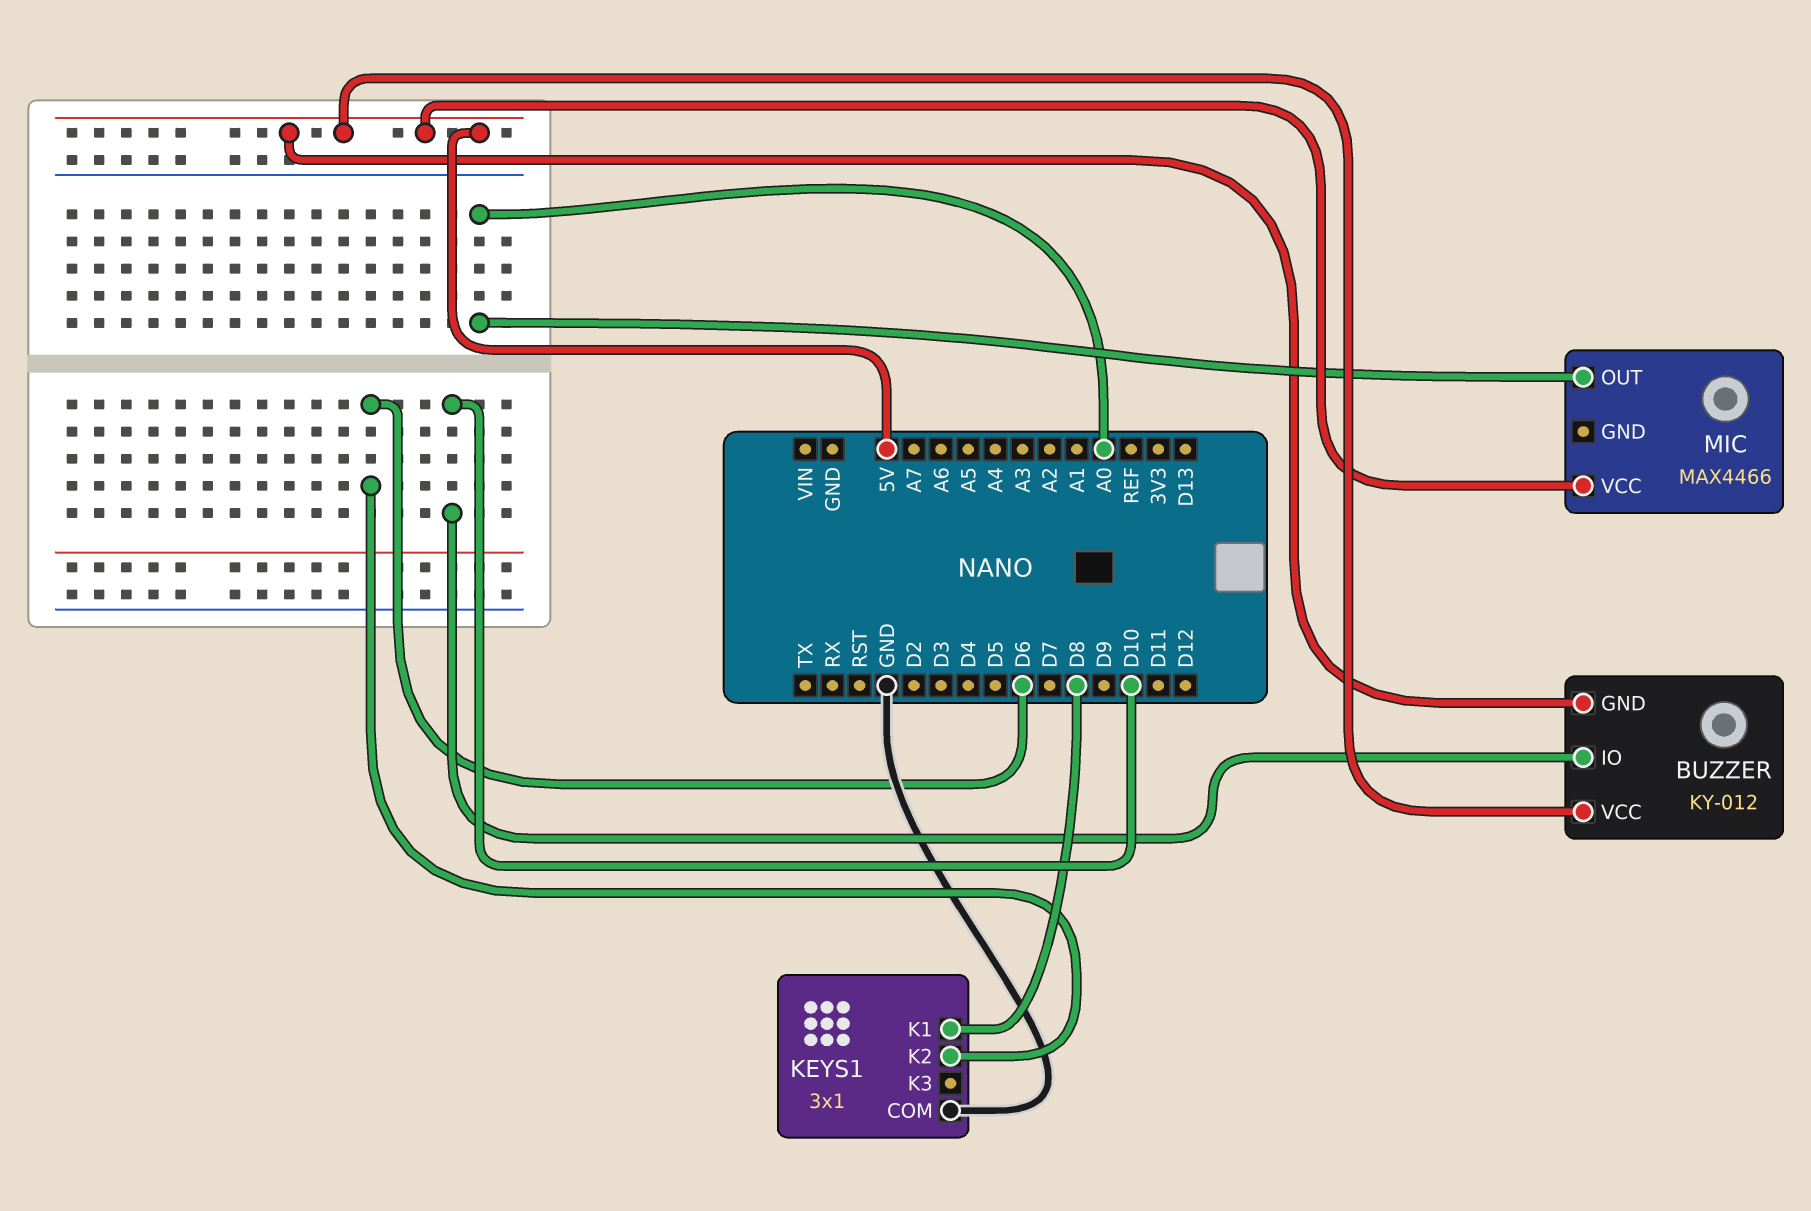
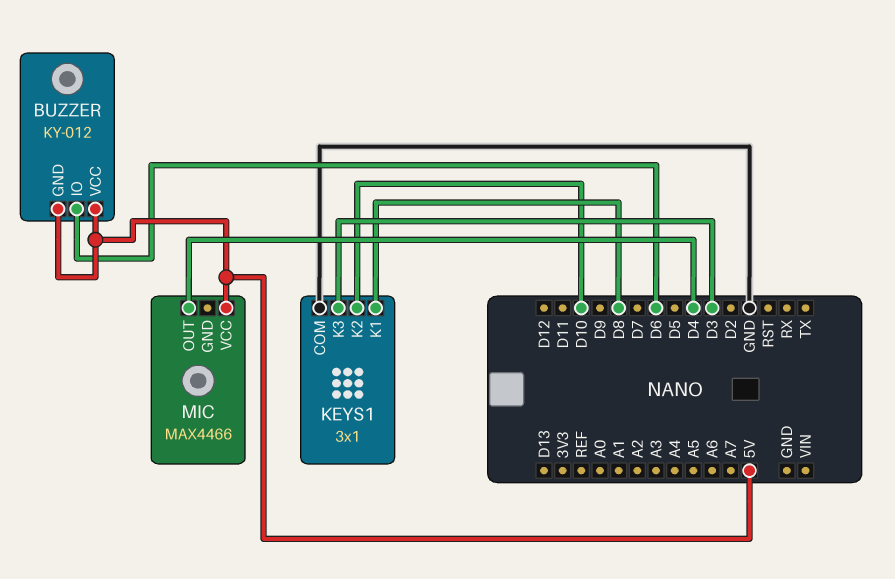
BUZZER pin IO: D10 -> D6
KEYS1 pin K2: D6 -> D10
KEYS1 pin K3: none -> D3
MIC pin OUT: A0 -> D4

